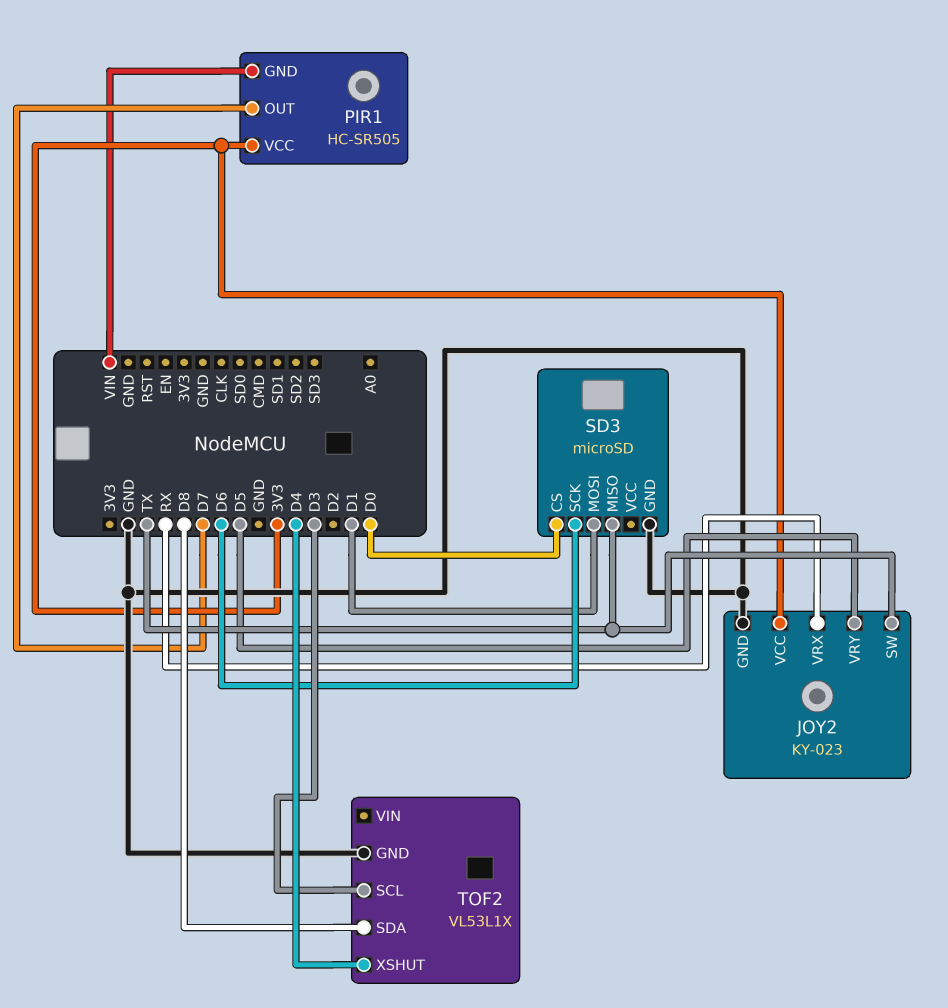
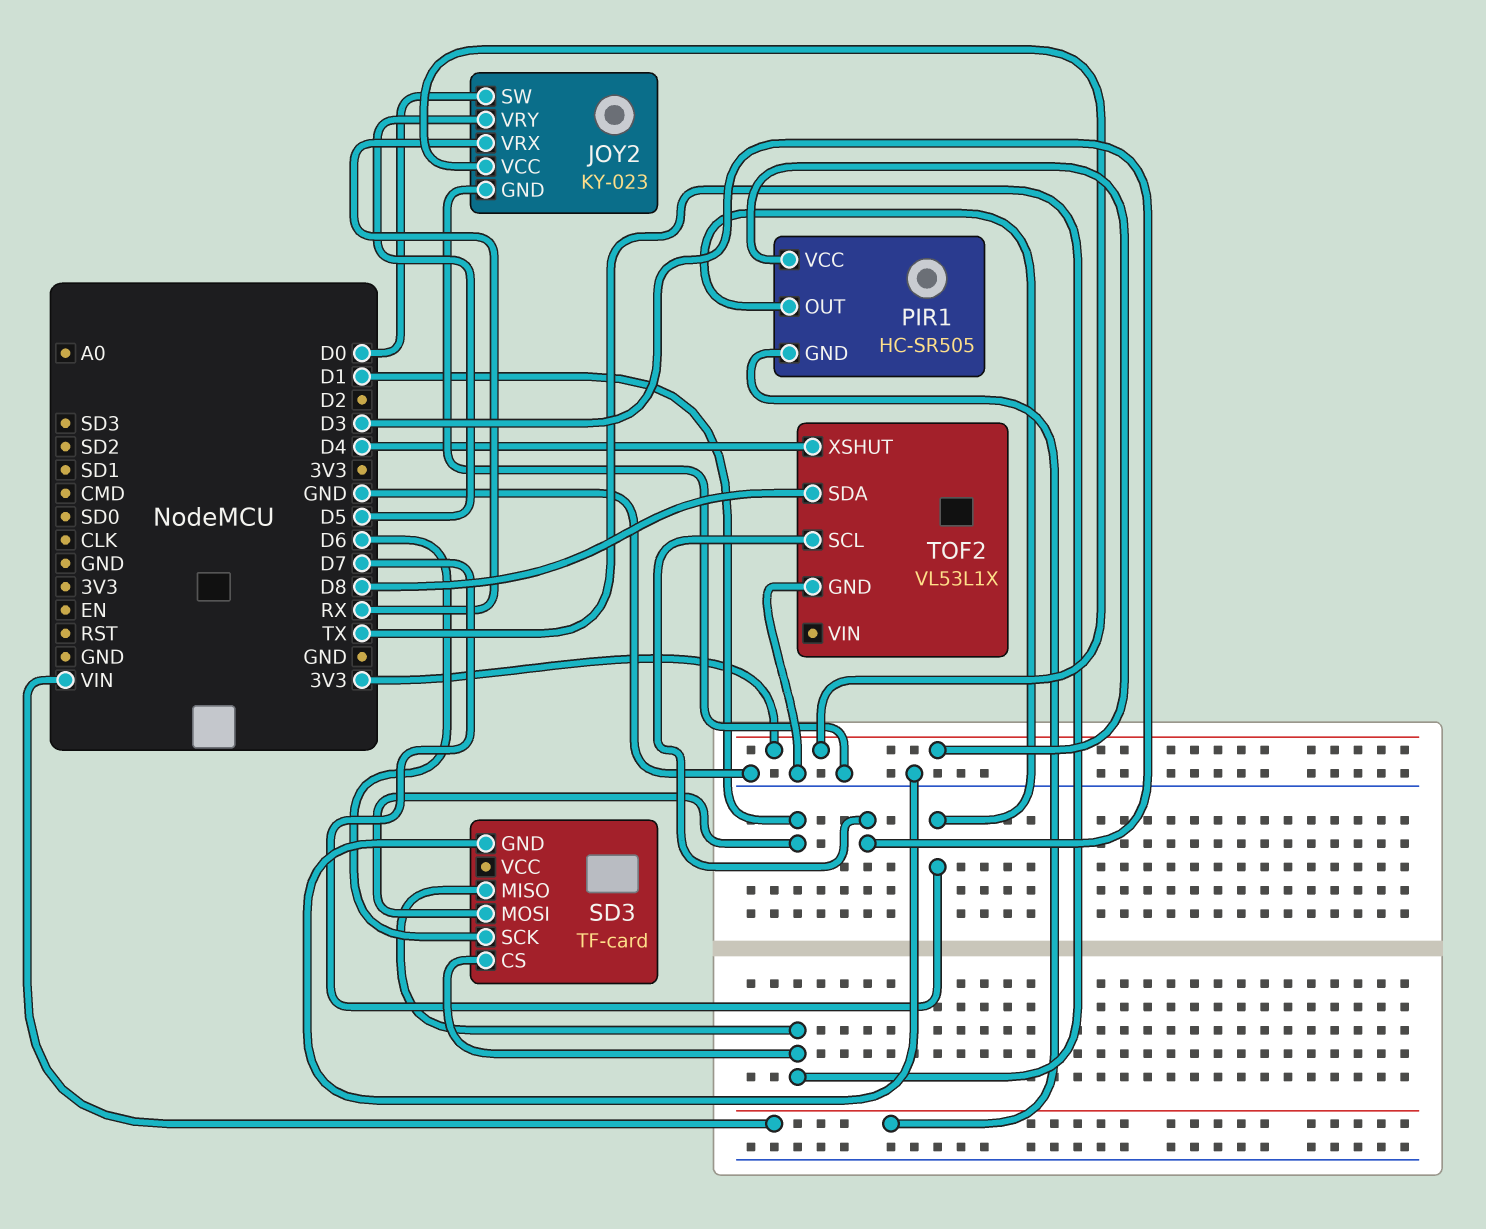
JOY2 pin SW: TX -> D0
SD3: microSD -> TF-card
SD3 pin CS: D0 -> TX

